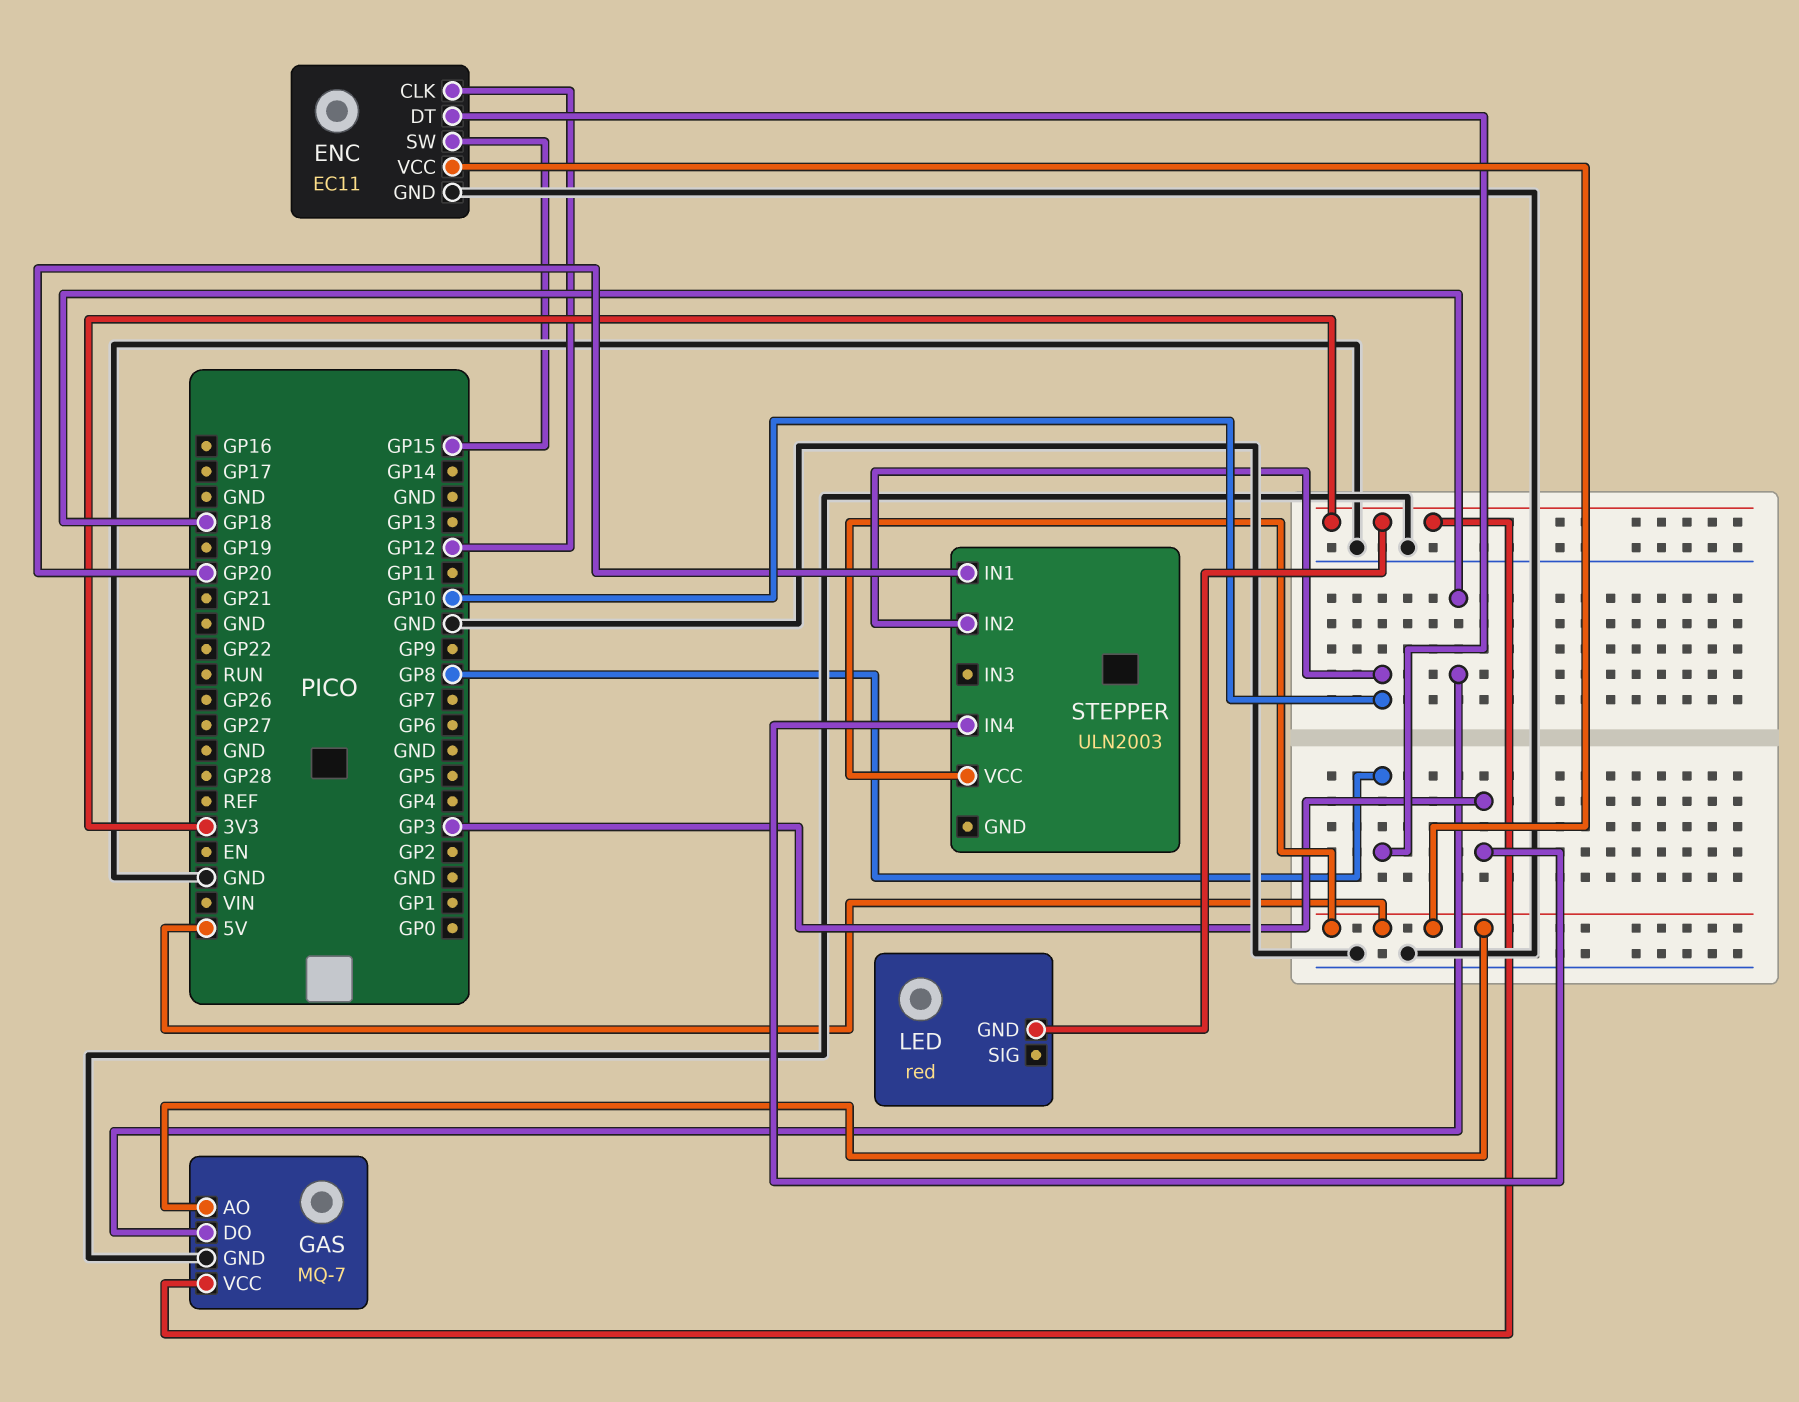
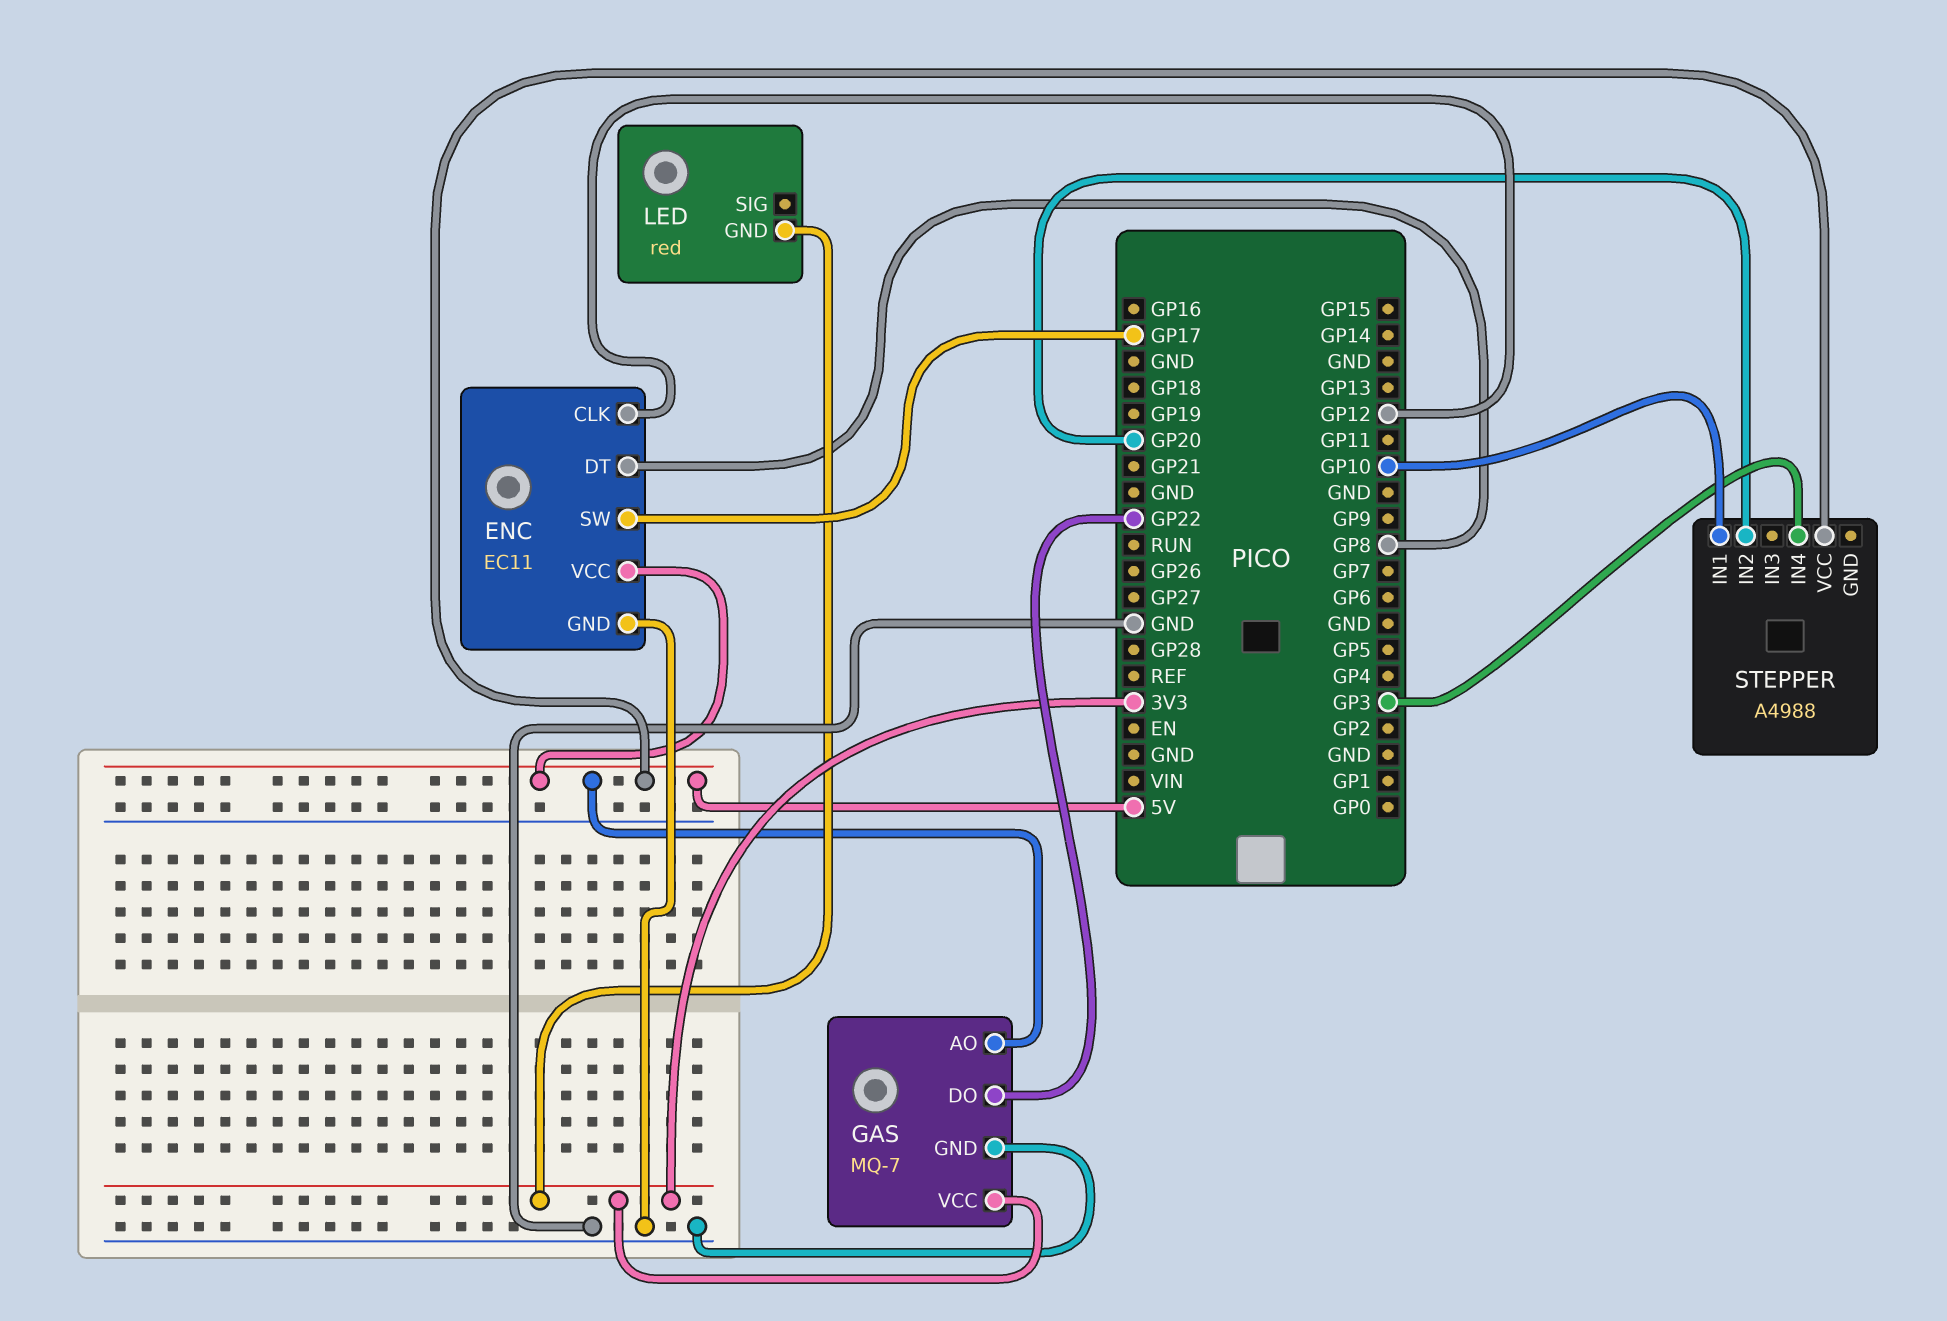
ENC pin SW: GP15 -> GP17
GAS pin DO: GP18 -> GP22
STEPPER: ULN2003 -> A4988
STEPPER pin IN1: GP20 -> GP10
STEPPER pin IN2: GP10 -> GP20

